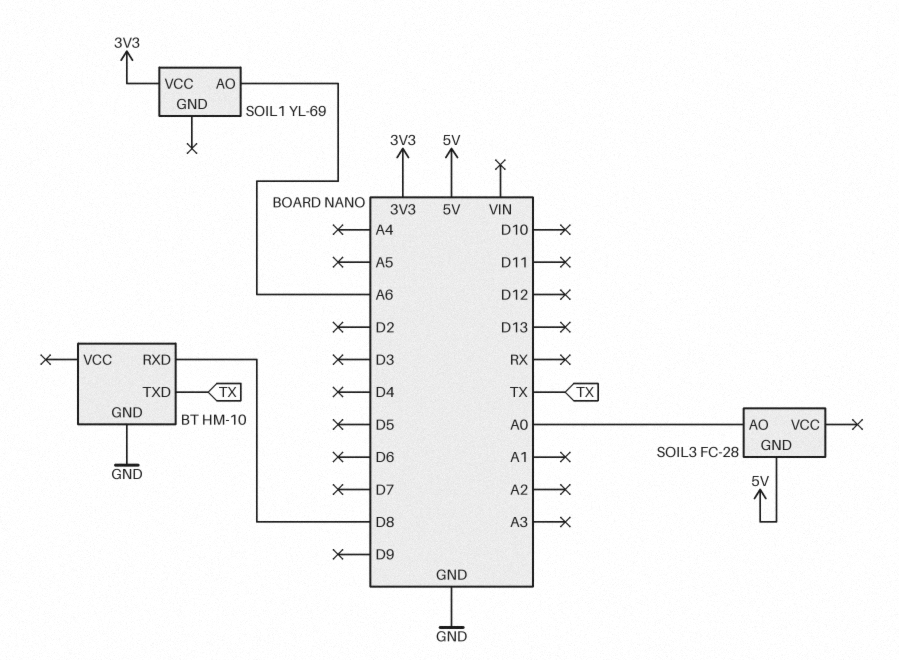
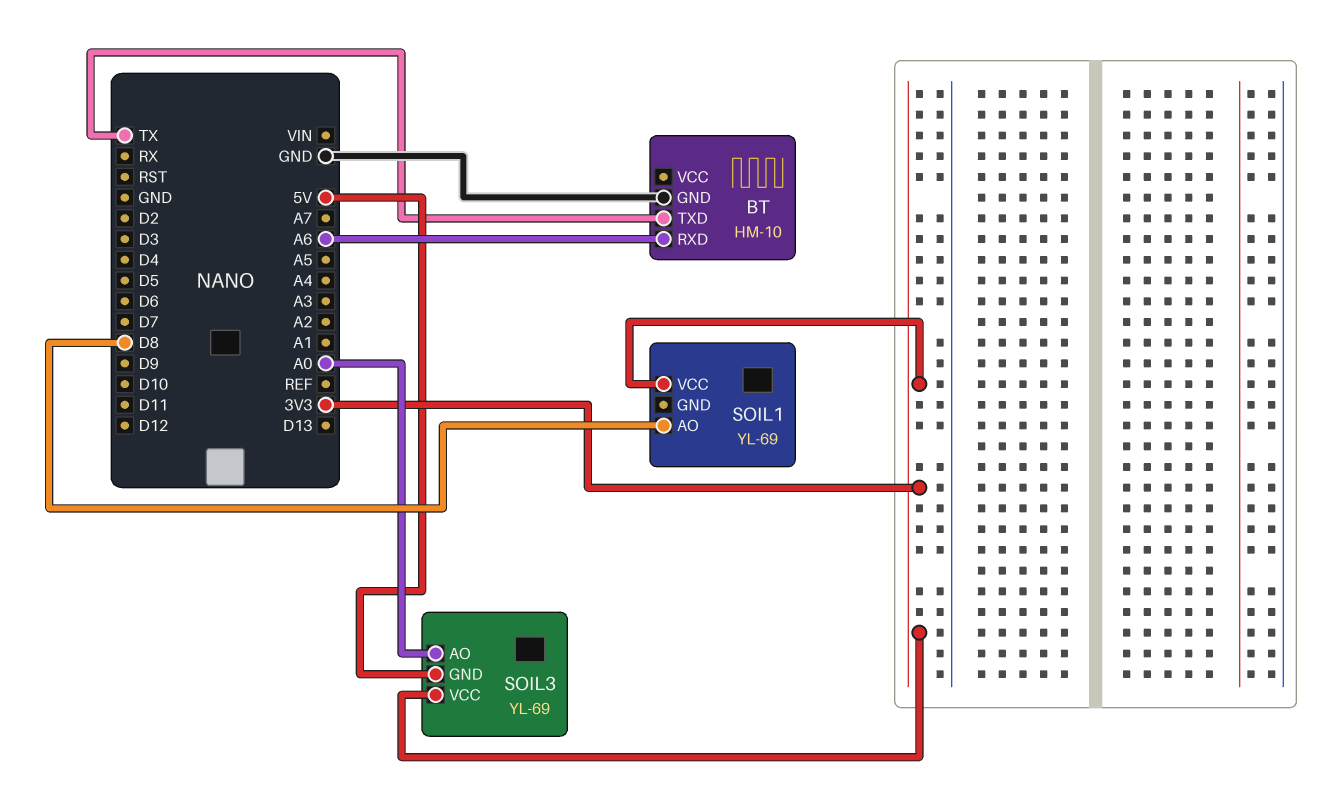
BT pin RXD: D8 -> A6
SOIL1 pin AO: A6 -> D8
SOIL3: FC-28 -> YL-69
SOIL3 pin VCC: none -> 3V3

